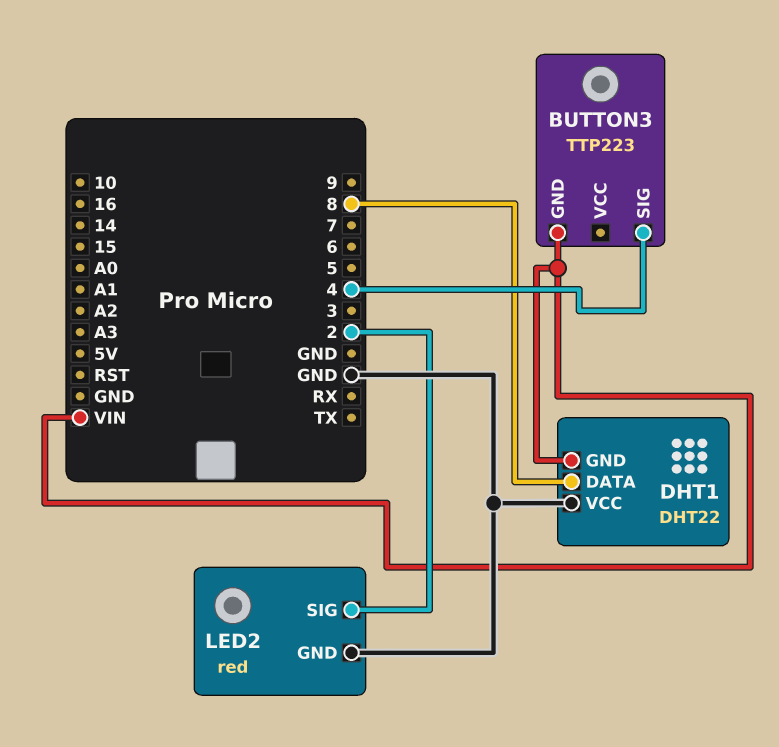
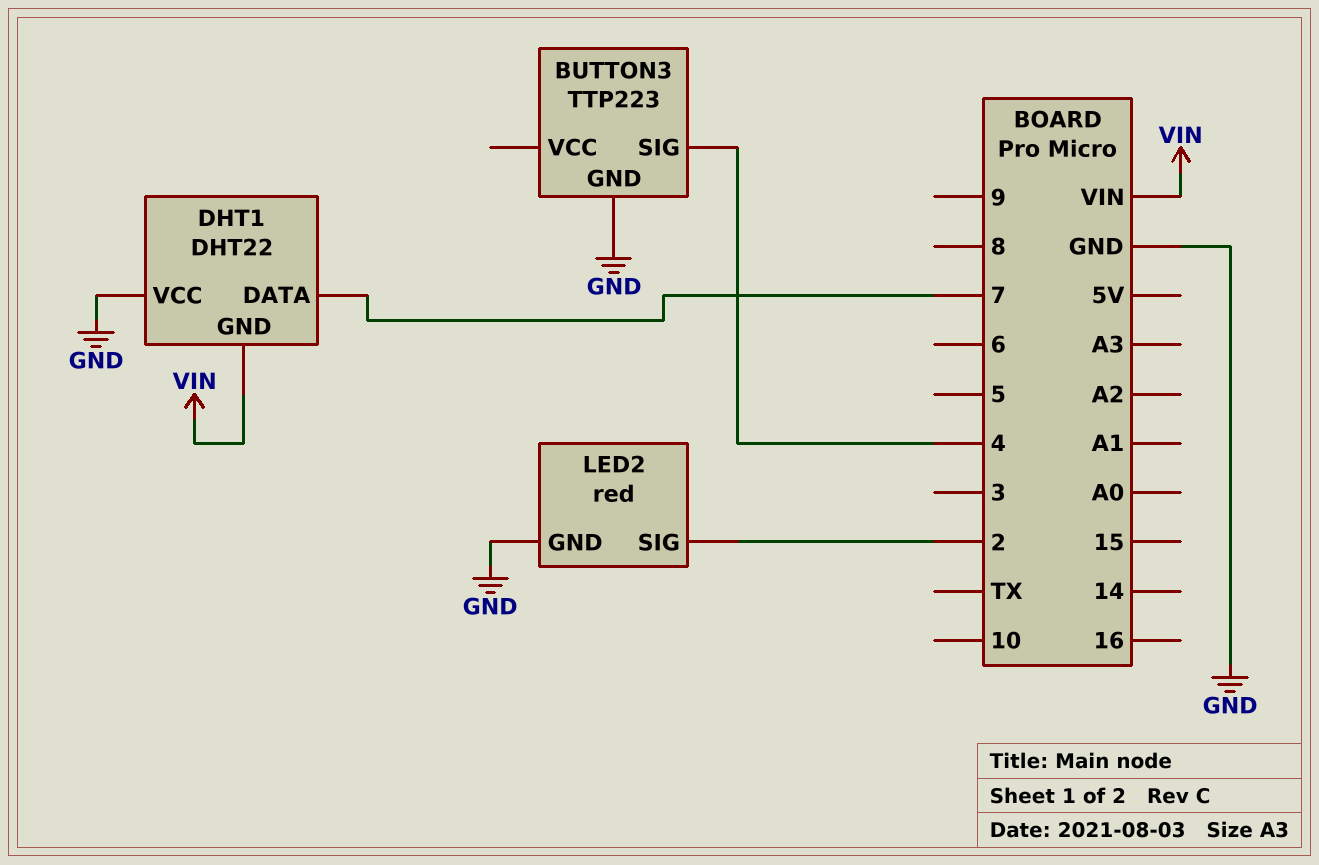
BUTTON3 pin GND: VIN -> GND
DHT1 pin DATA: 8 -> 7

